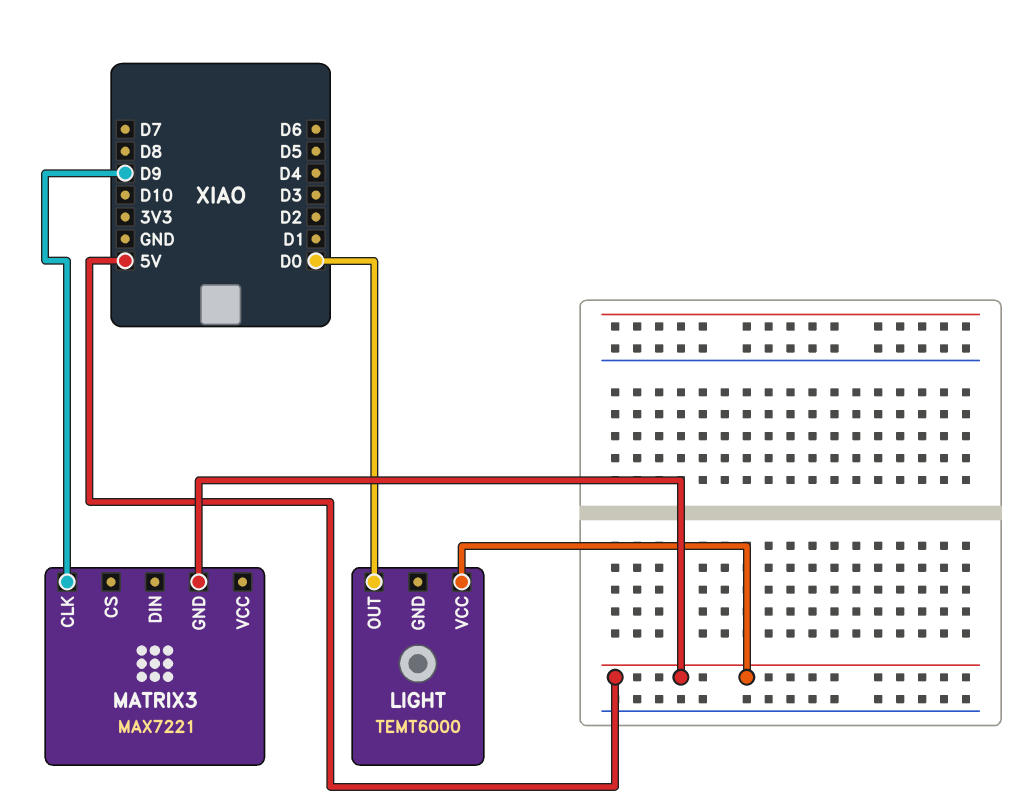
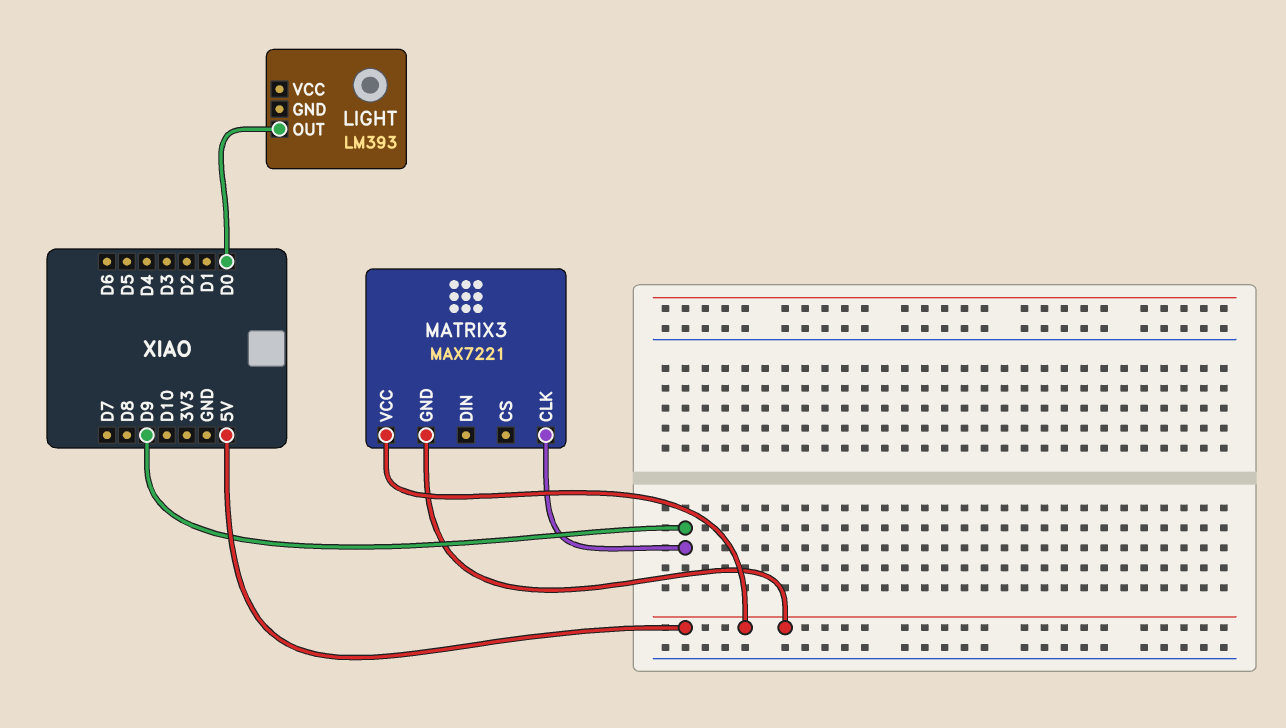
LIGHT: TEMT6000 -> LM393
LIGHT pin VCC: 5V -> none
MATRIX3 pin VCC: none -> 5V

